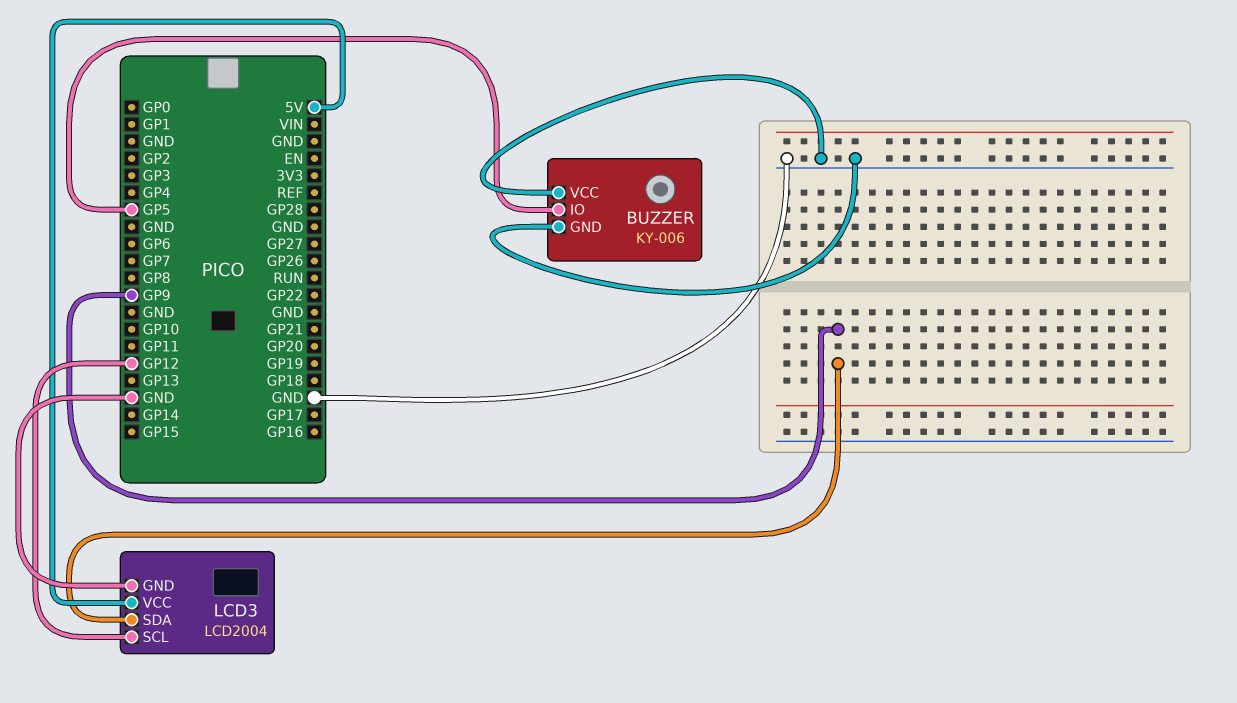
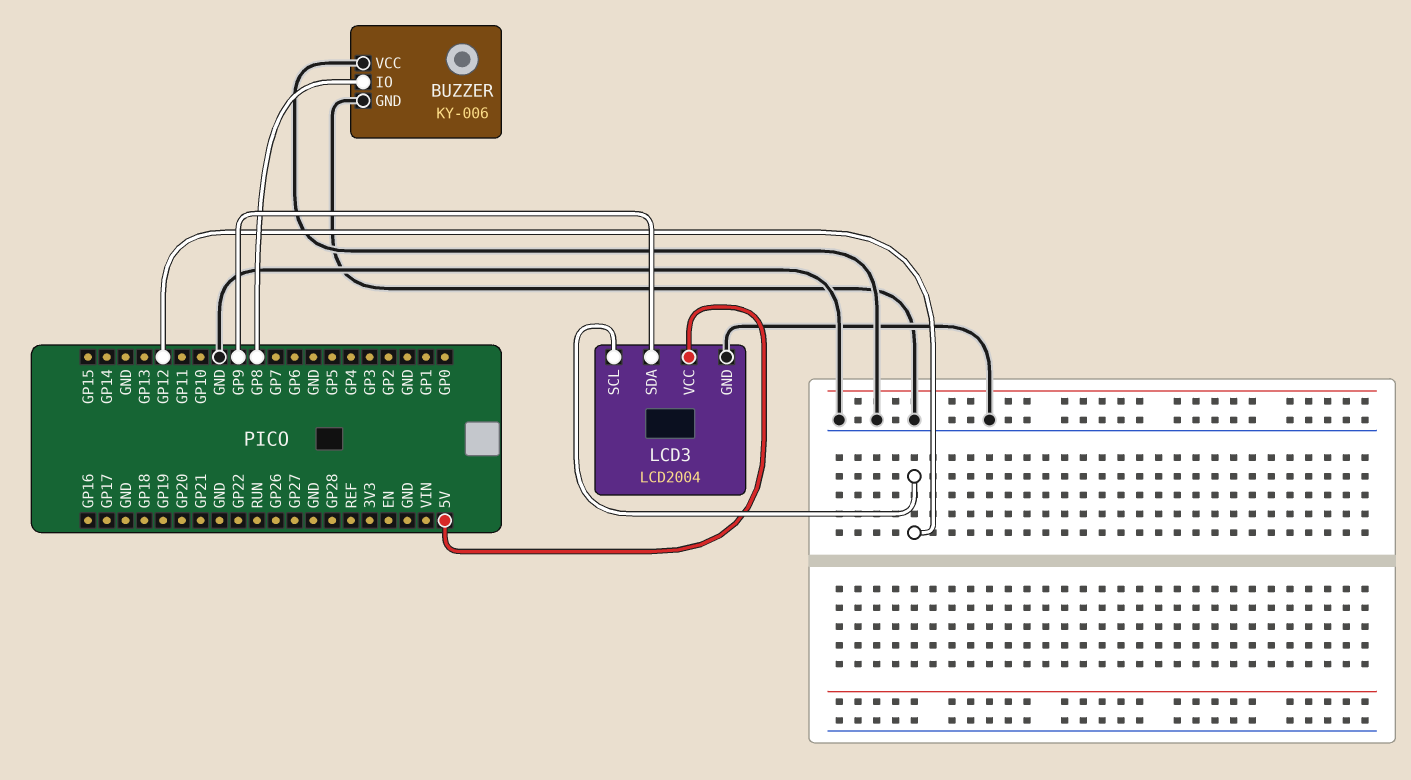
BUZZER pin IO: GP5 -> GP8

